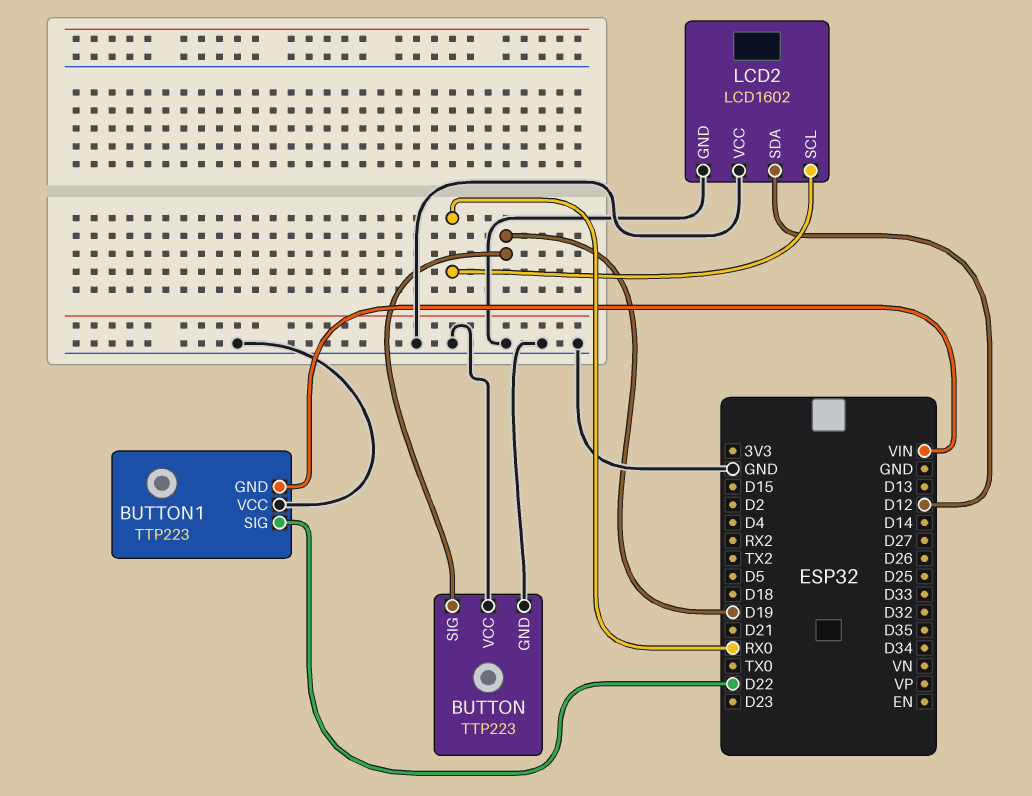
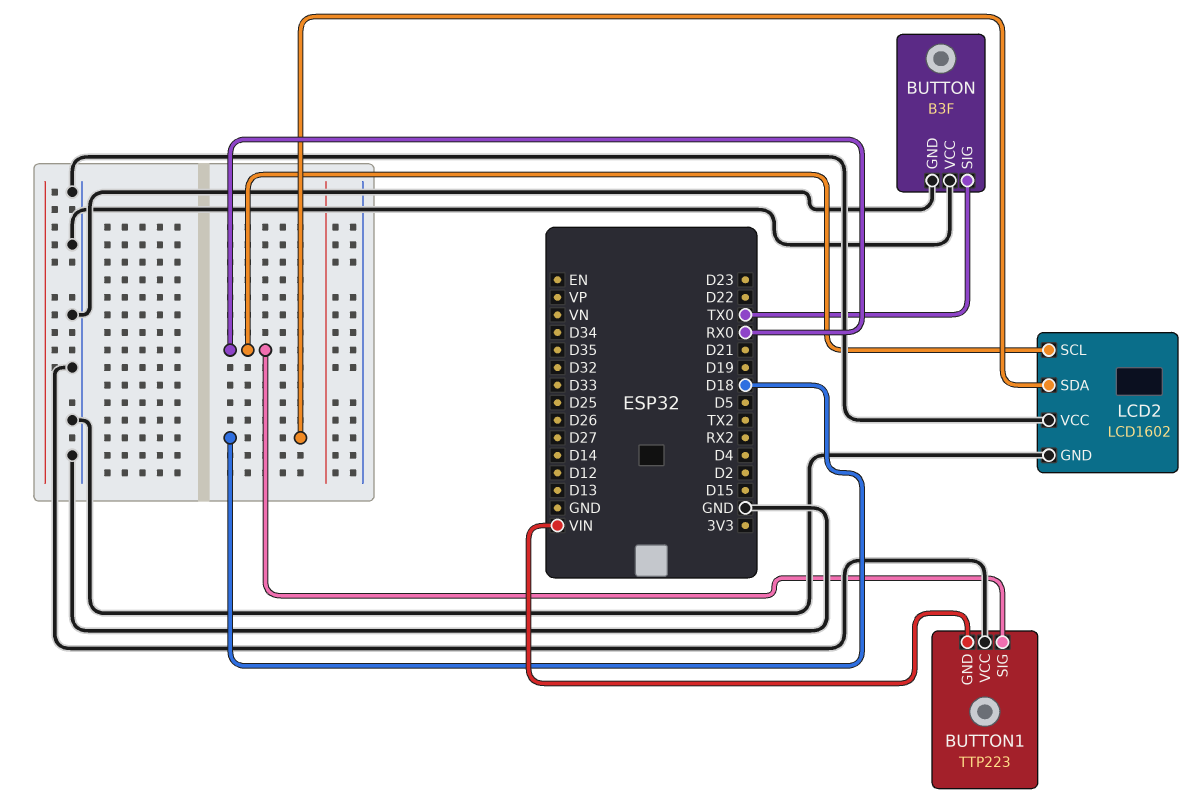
BUTTON: TTP223 -> B3F
BUTTON pin SIG: D19 -> TX0
BUTTON1 pin SIG: D22 -> RX0
LCD2 pin SDA: D12 -> D18

